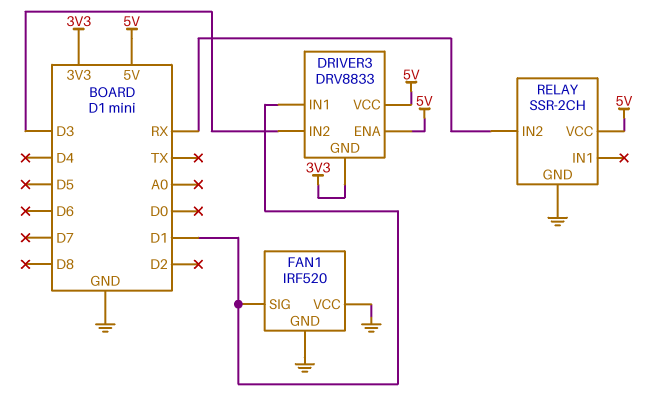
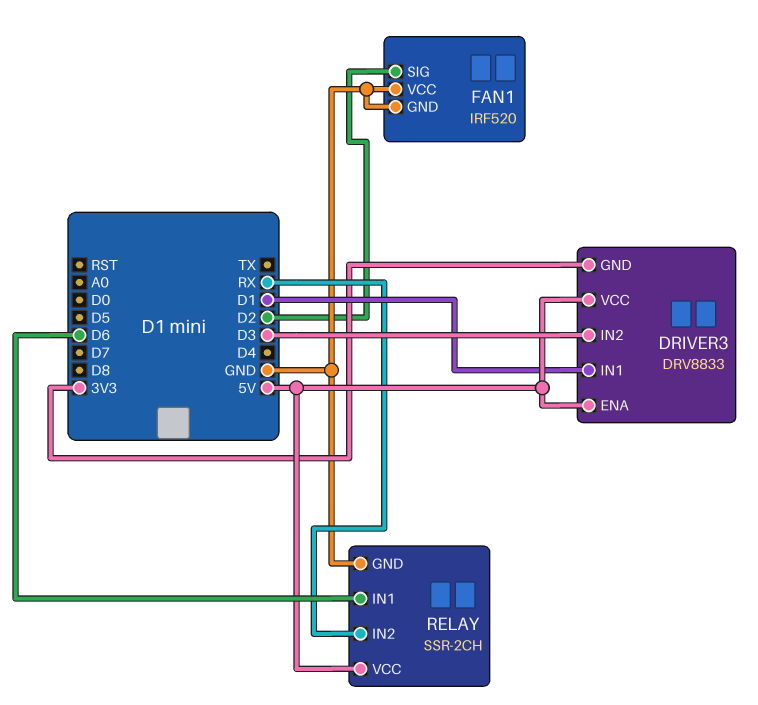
FAN1 pin SIG: D1 -> D2
RELAY pin IN1: none -> D6

